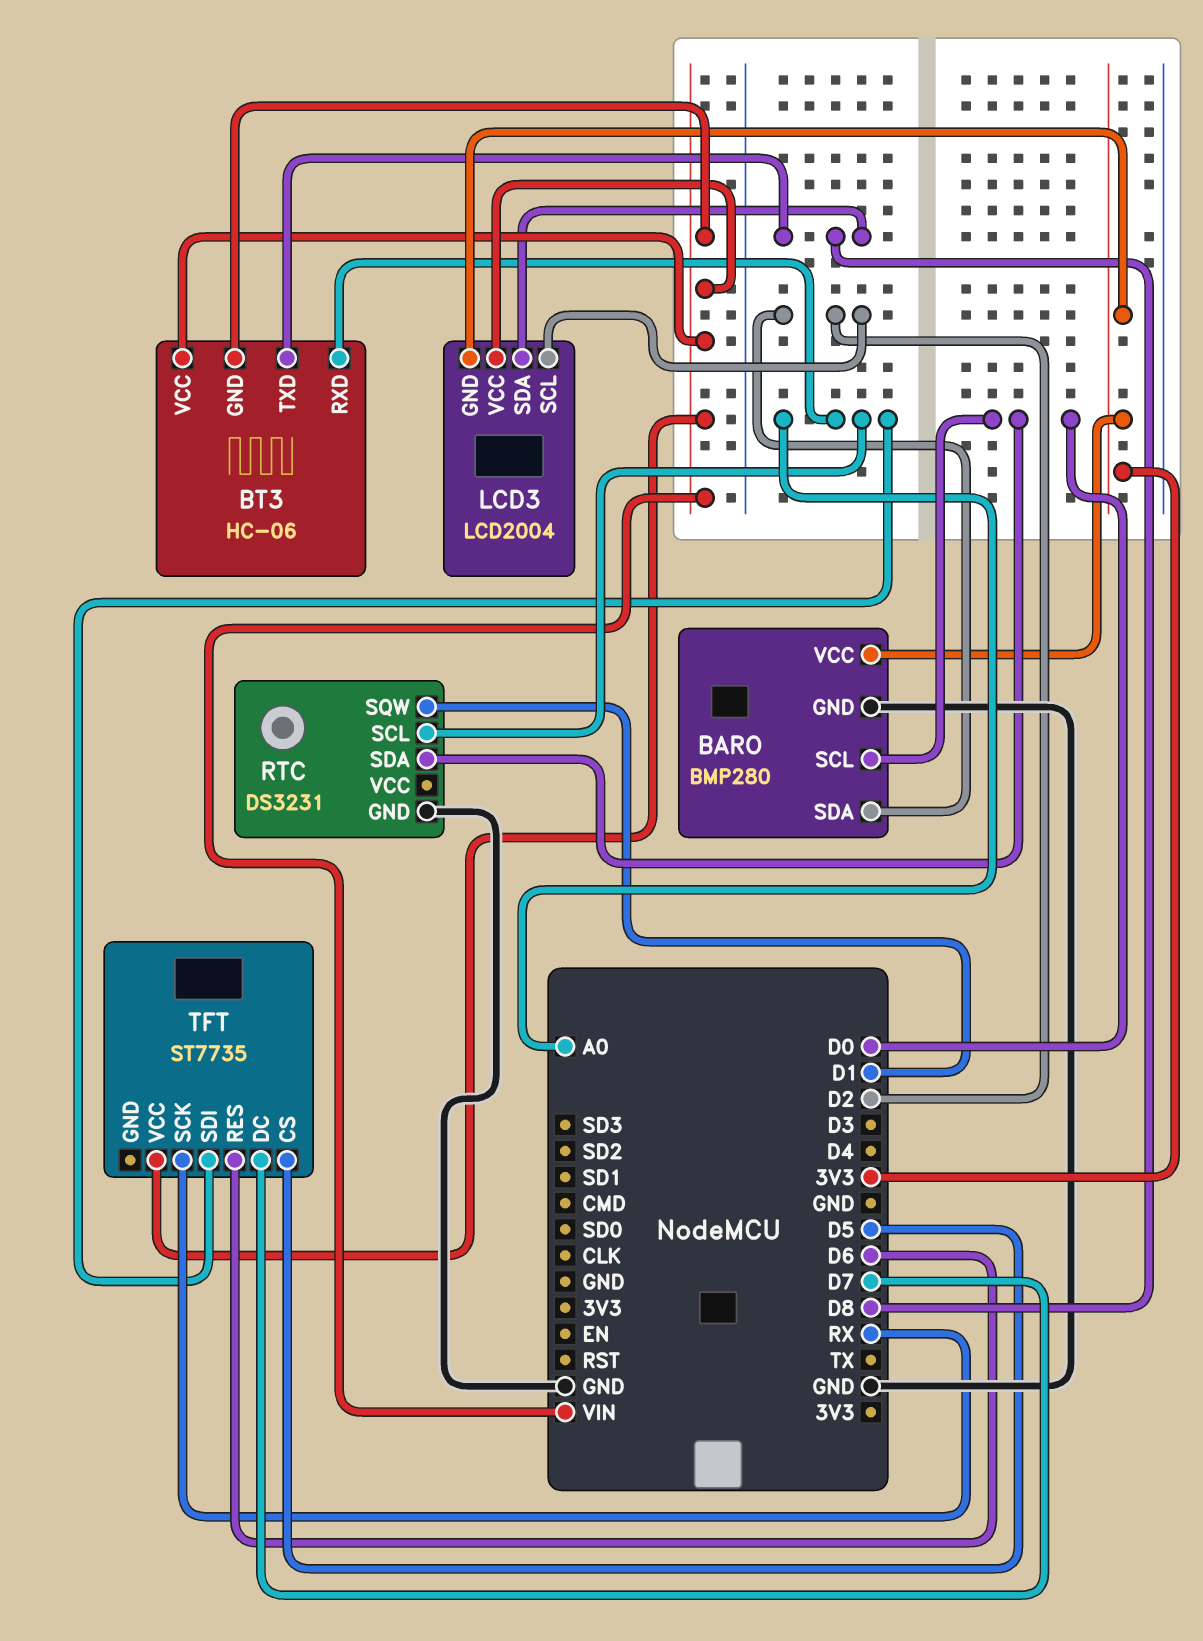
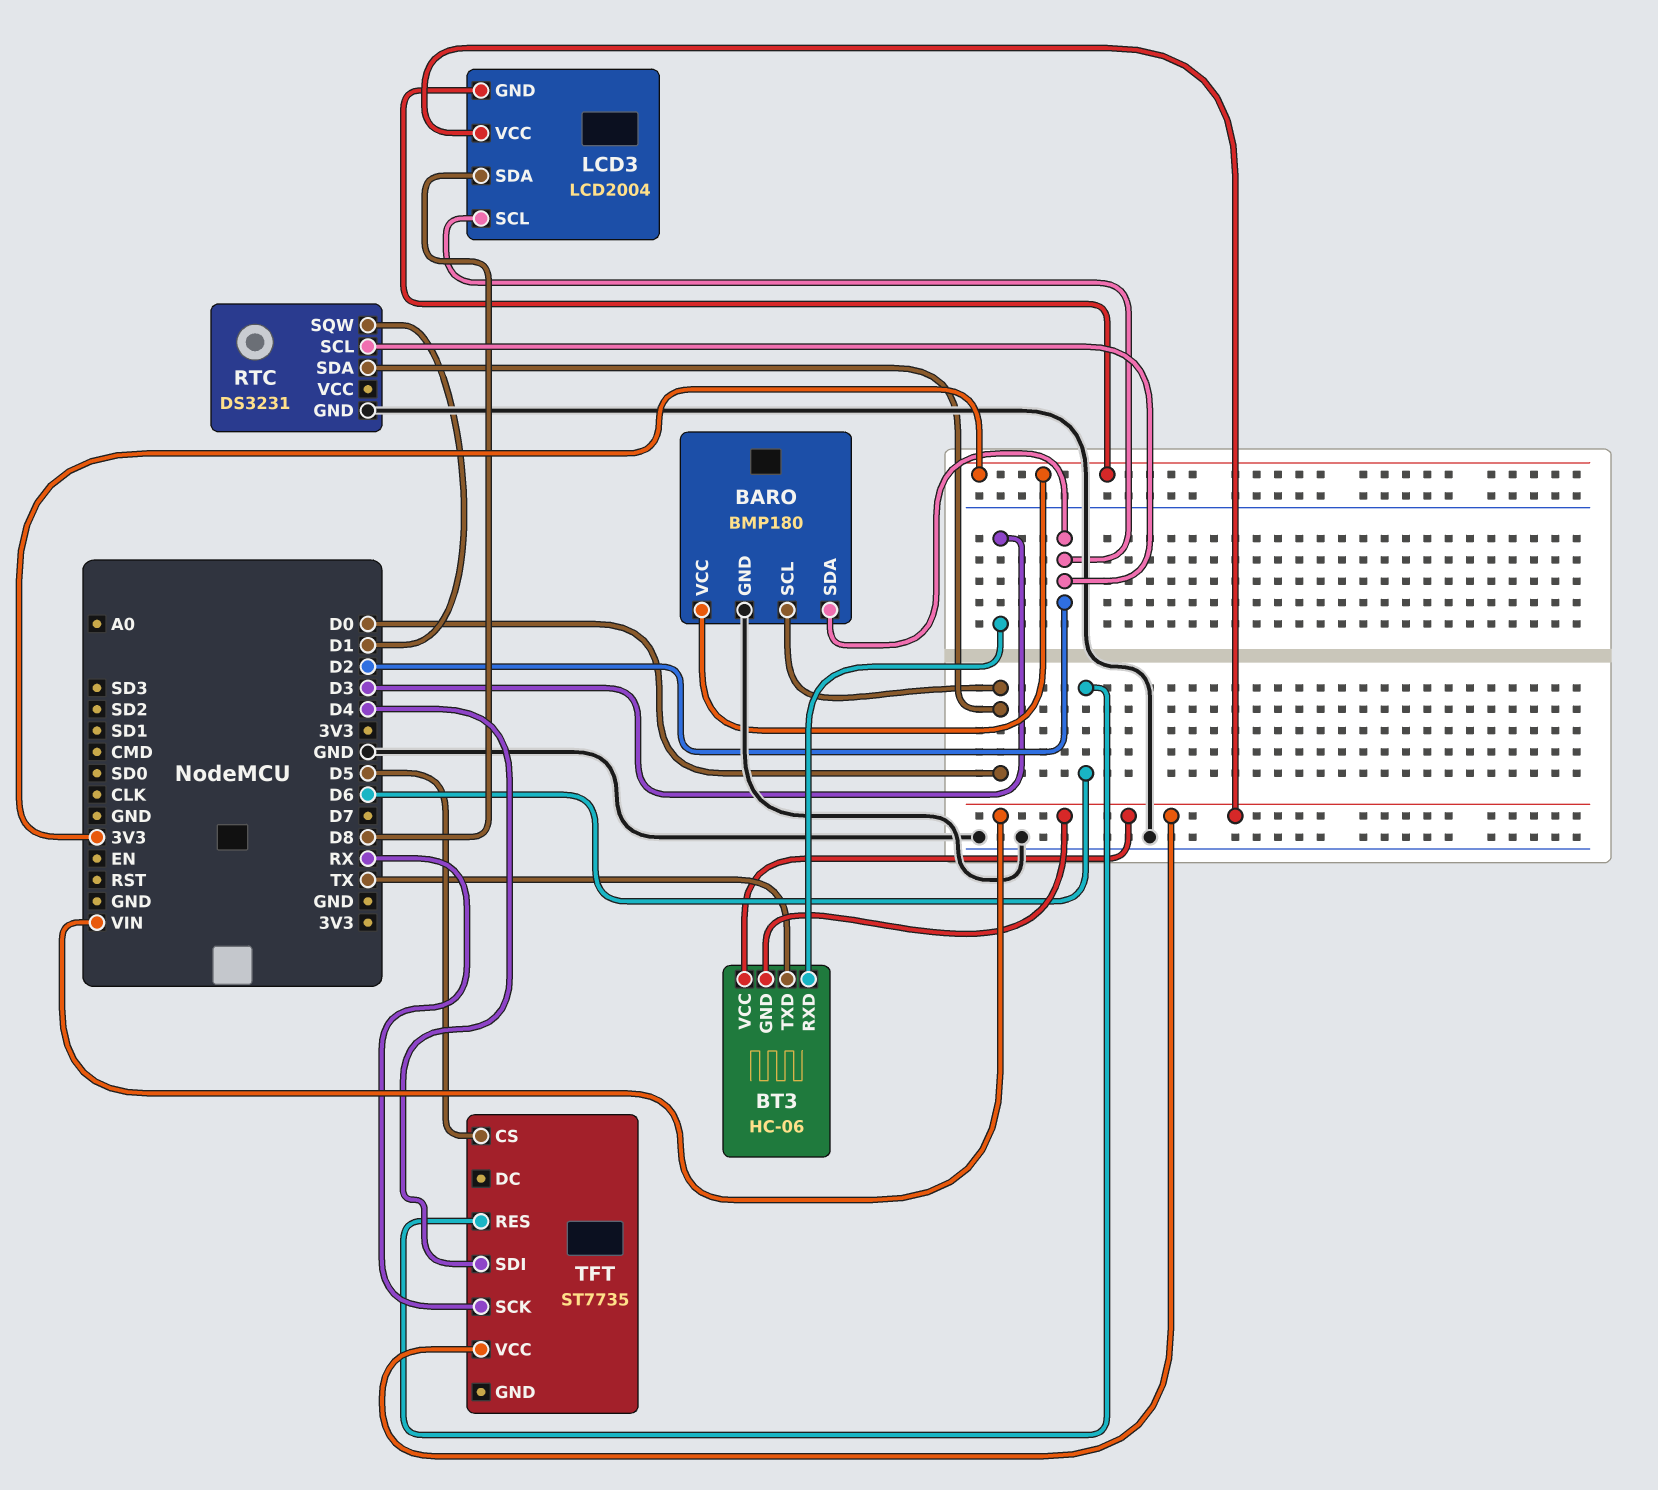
BARO: BMP280 -> BMP180
BT3 pin RXD: A0 -> D3
BT3 pin TXD: D8 -> TX
RTC pin SCL: A0 -> D2
TFT pin DC: D7 -> none
TFT pin SDI: A0 -> D4

